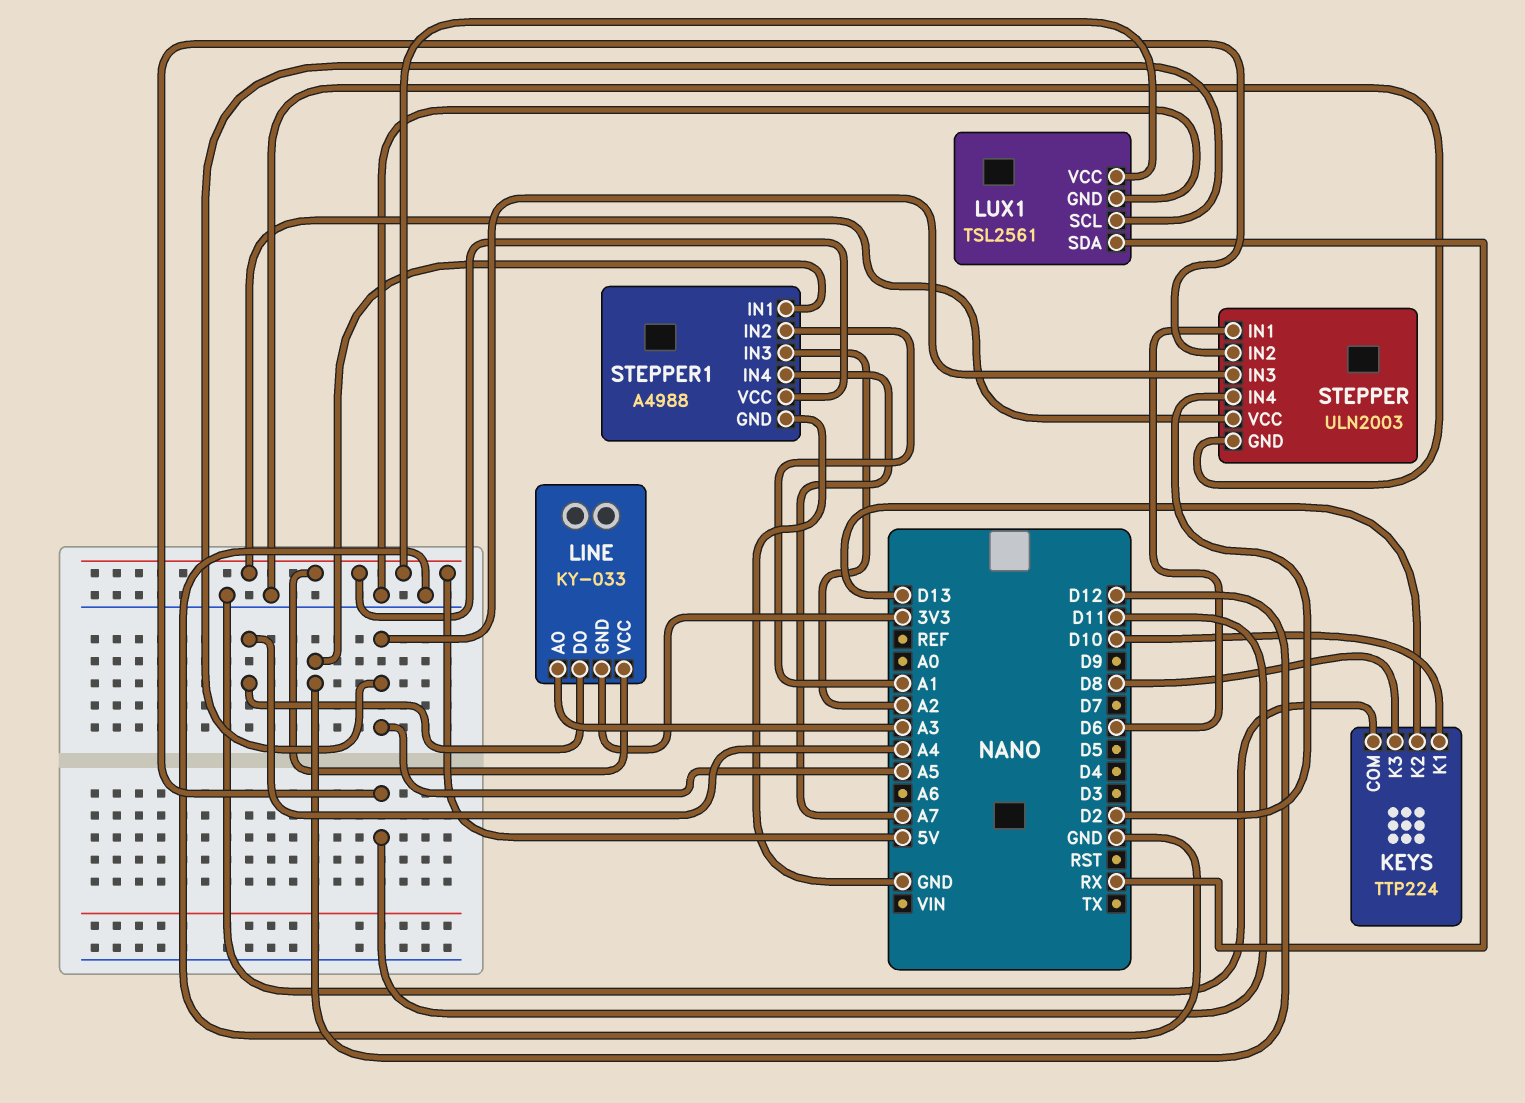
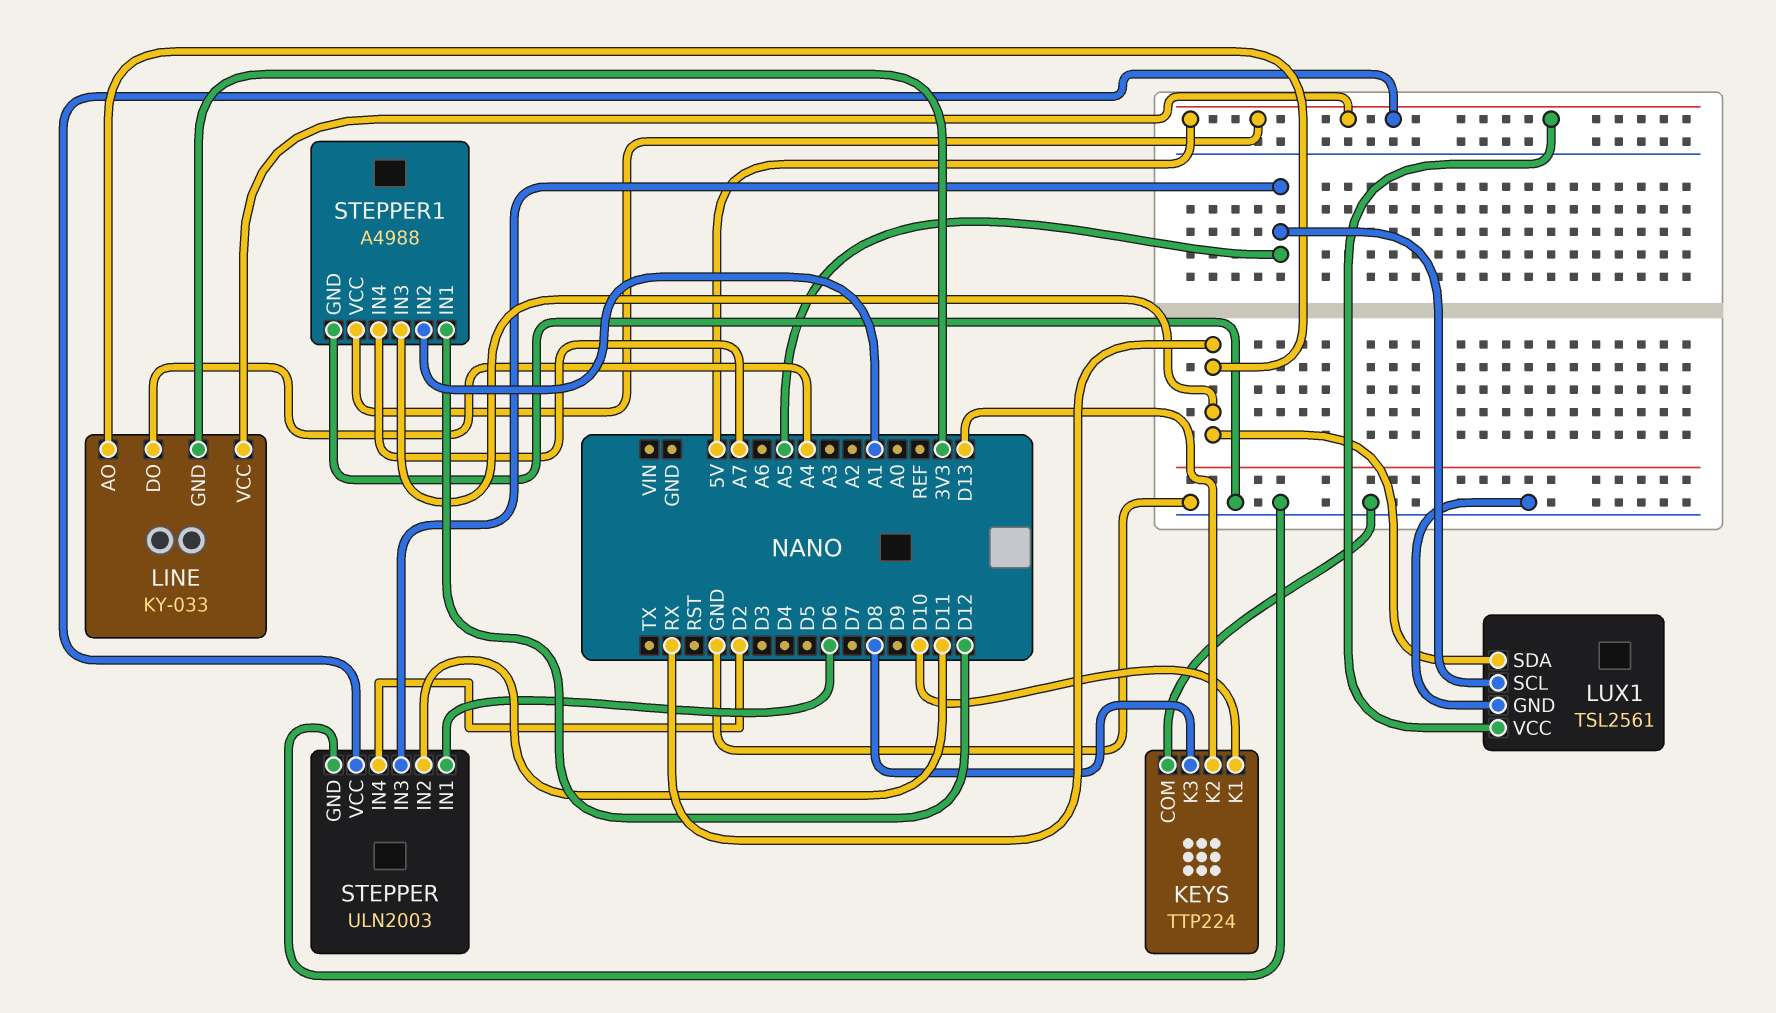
LINE pin AO: A3 -> RX
STEPPER1 pin IN3: A2 -> RX

